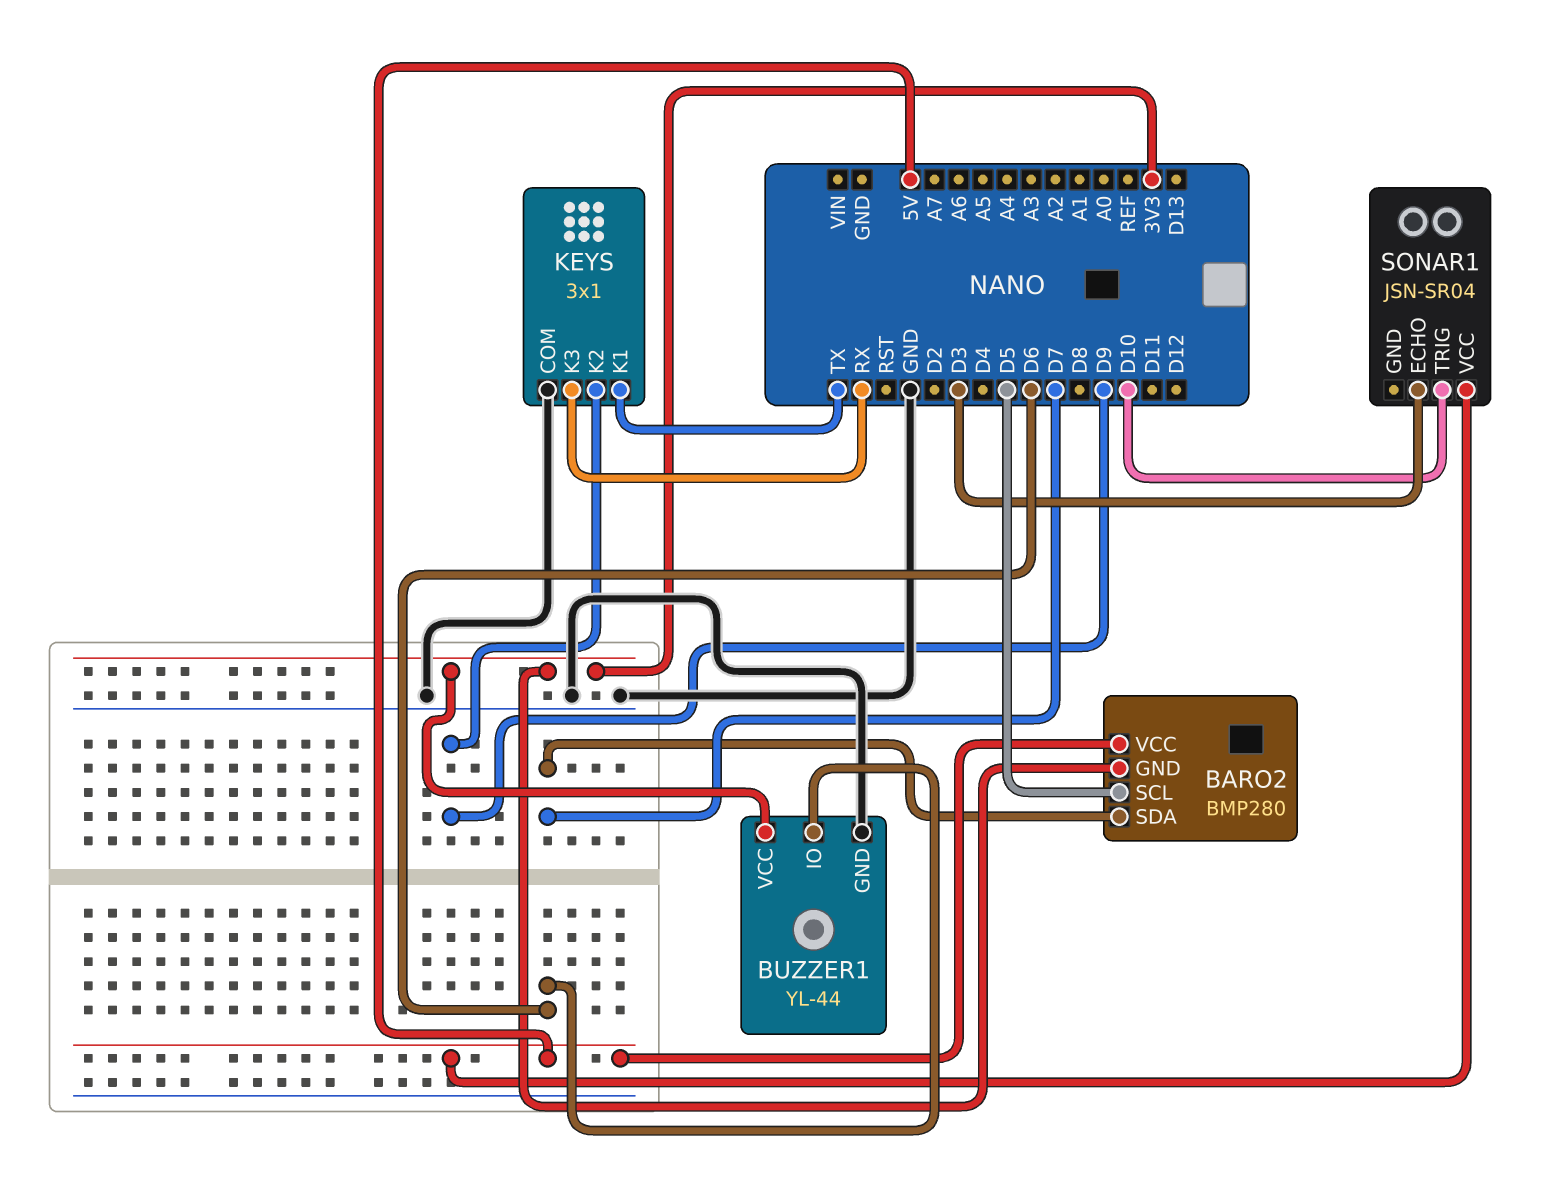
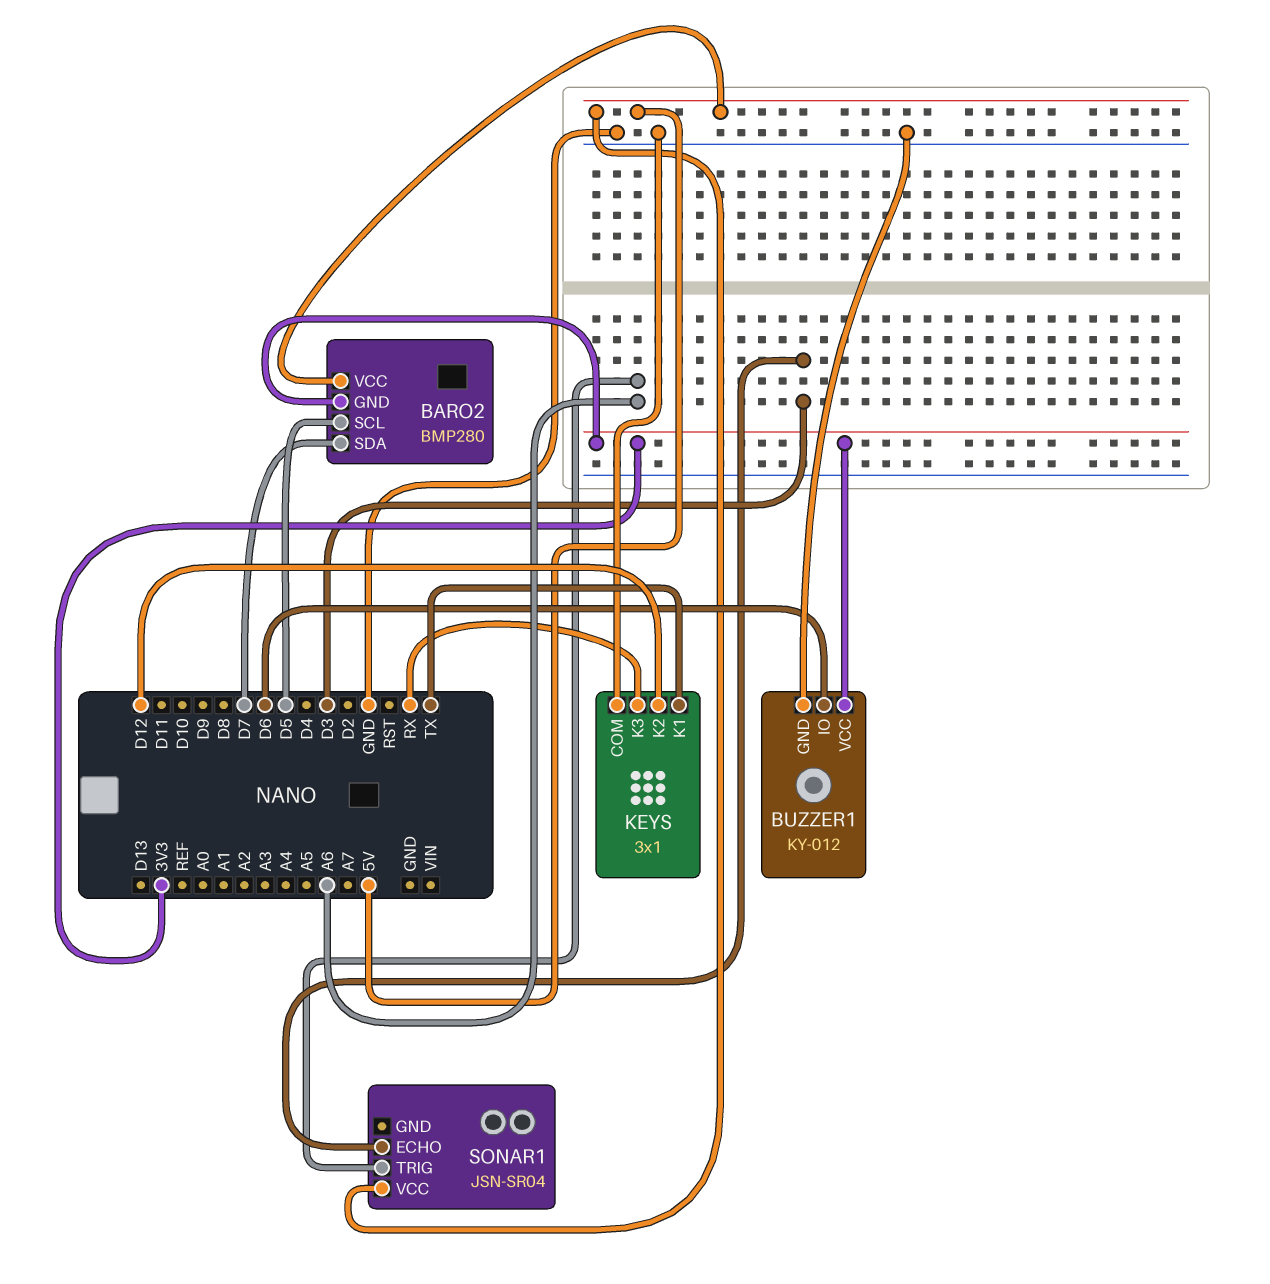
BUZZER1: YL-44 -> KY-012
KEYS pin K2: D9 -> D12
SONAR1 pin TRIG: D10 -> A6

